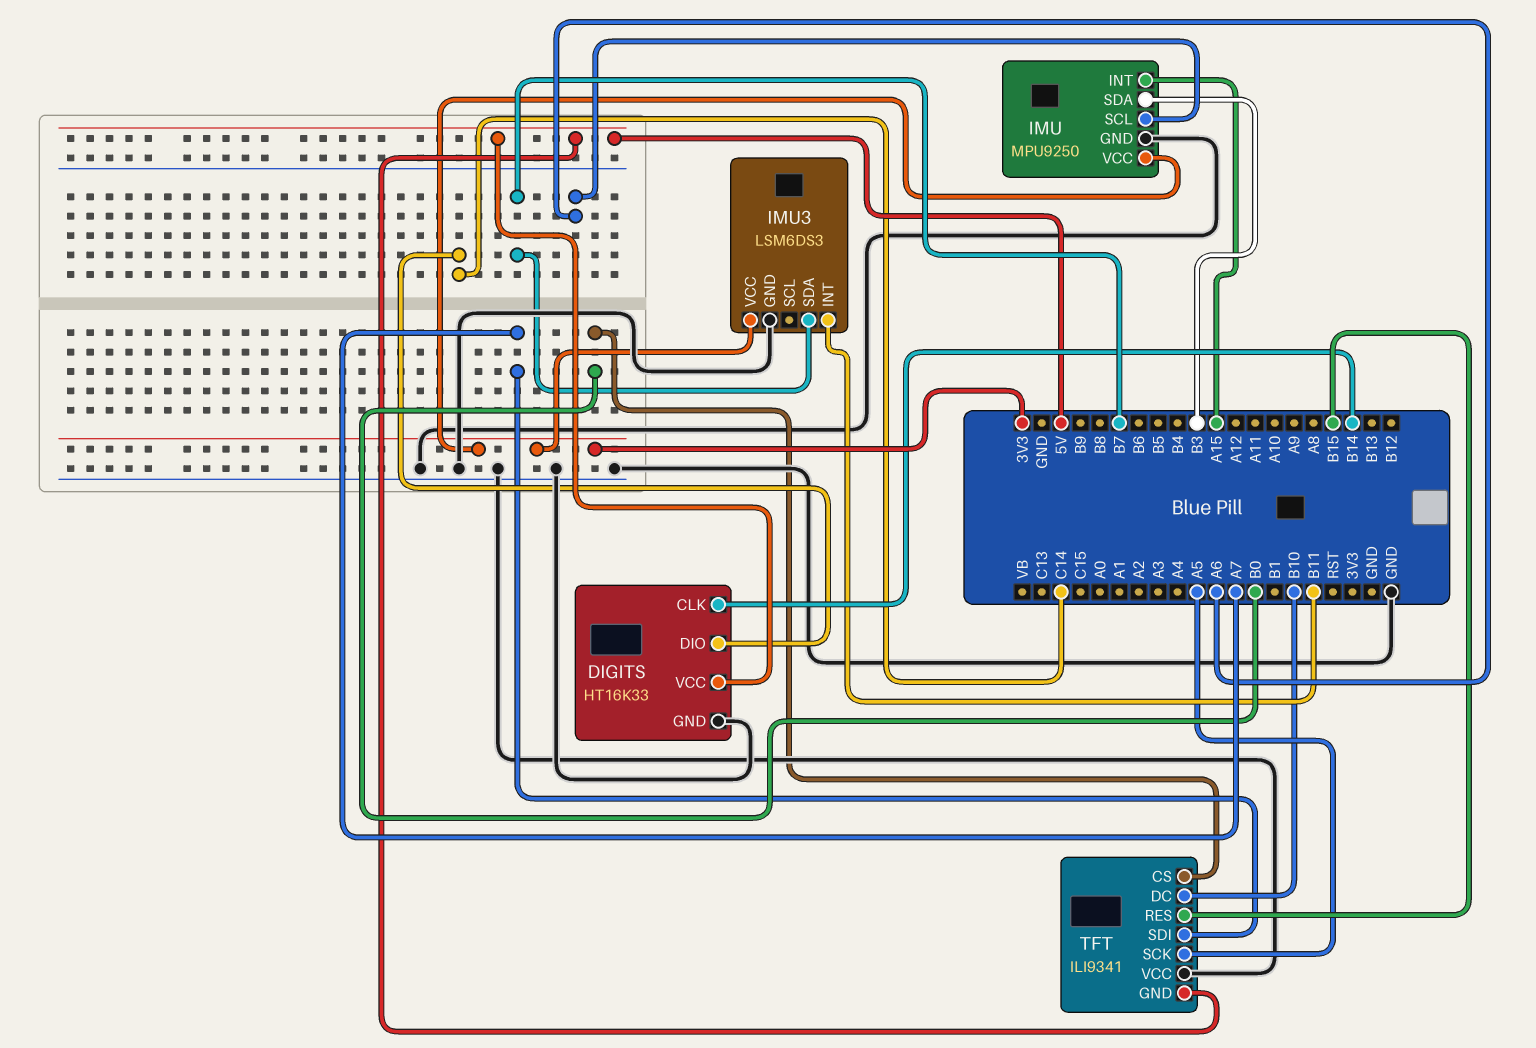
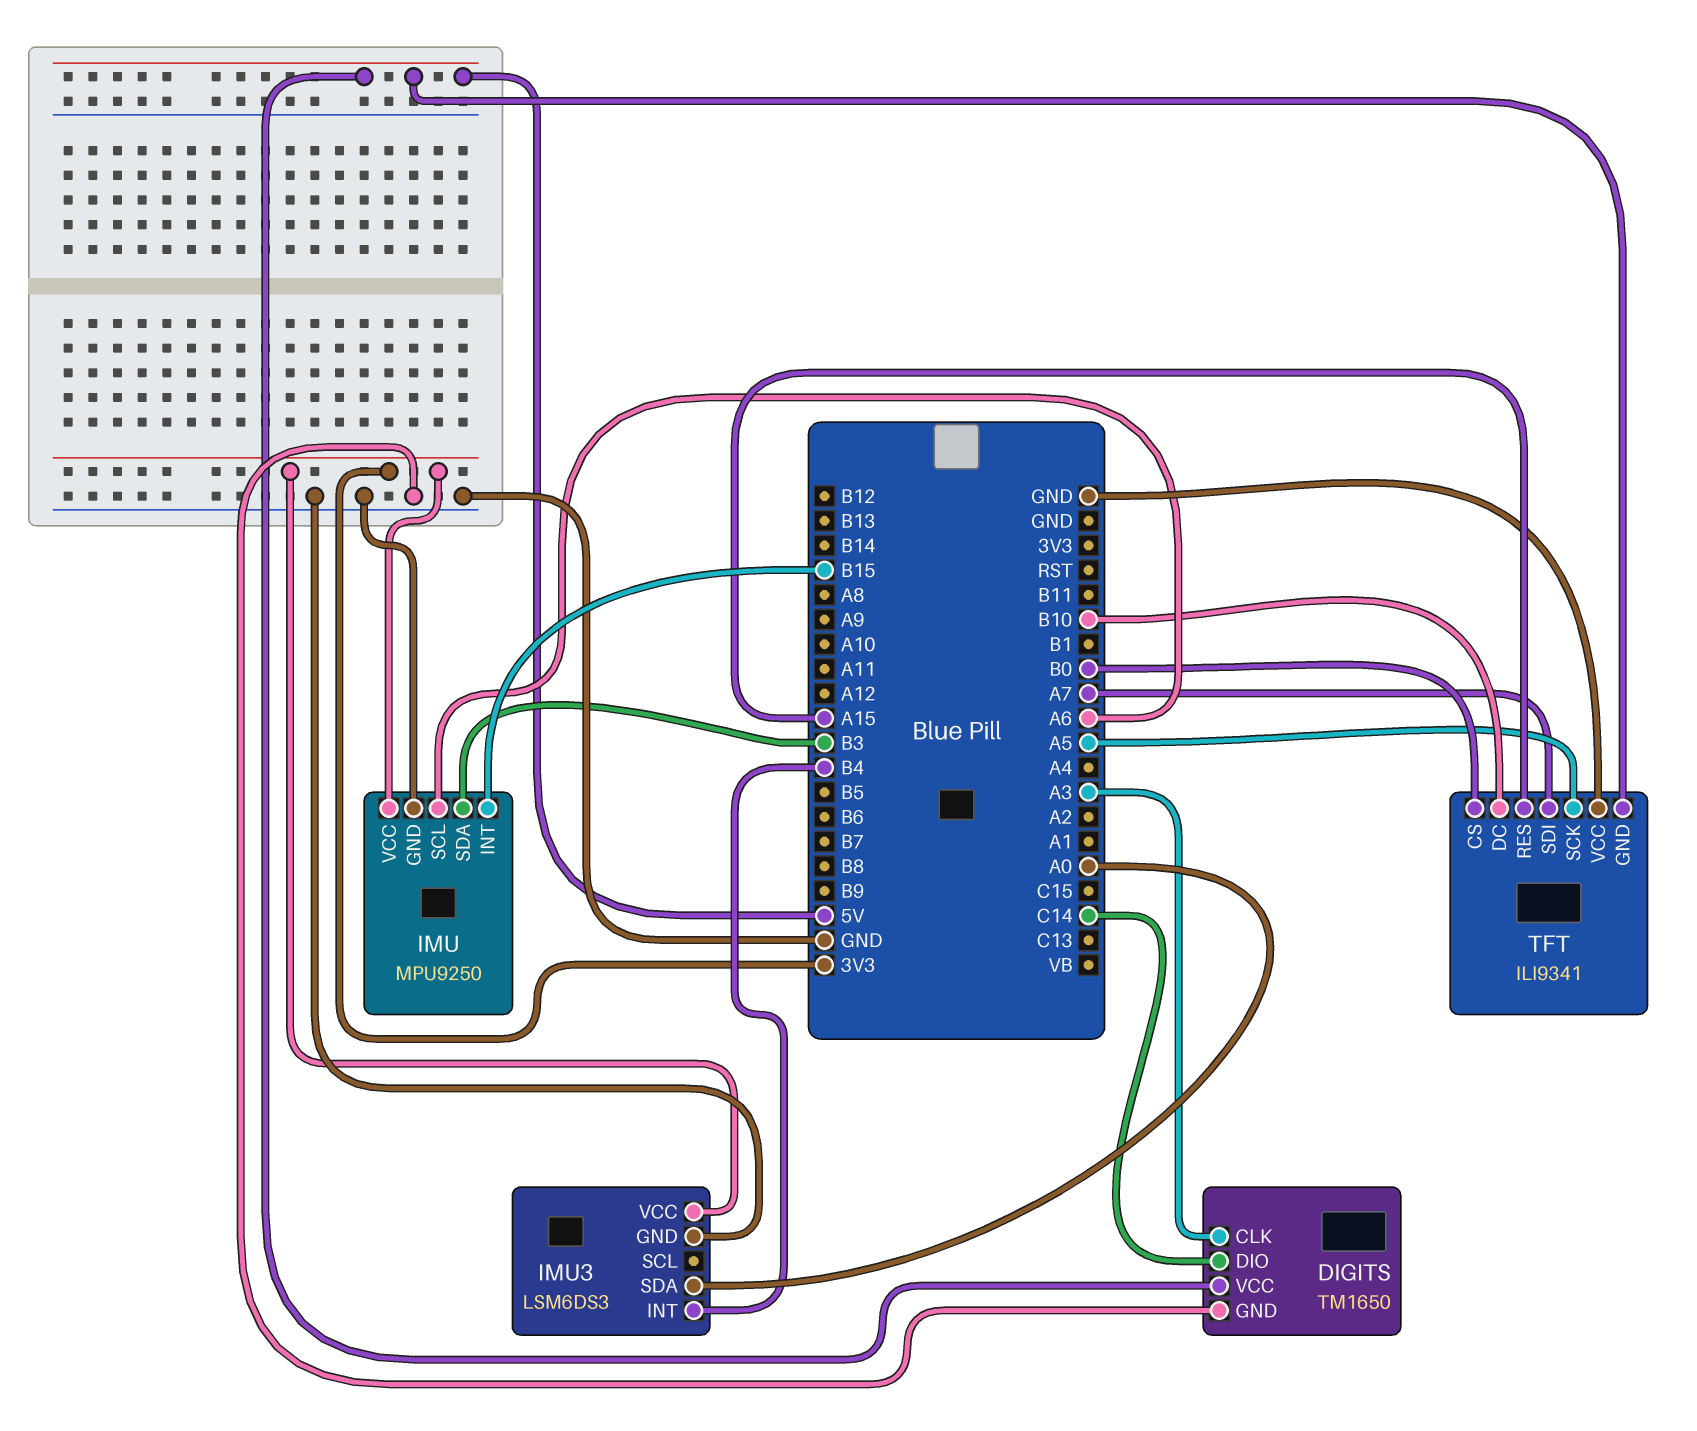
DIGITS: HT16K33 -> TM1650
DIGITS pin CLK: B14 -> A3
IMU pin INT: A15 -> B15
IMU3 pin INT: B11 -> B4
IMU3 pin SDA: B7 -> A0
TFT pin RES: B15 -> A15

